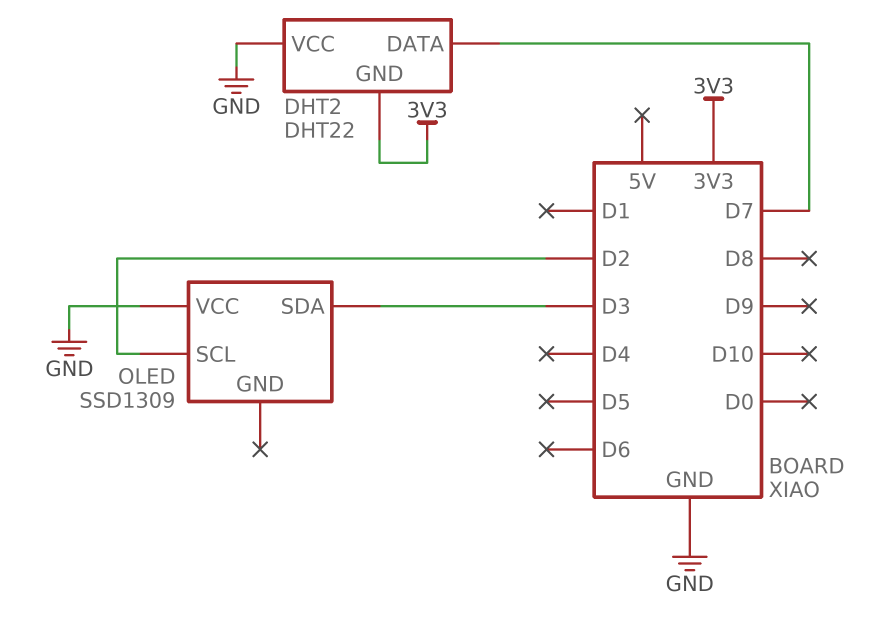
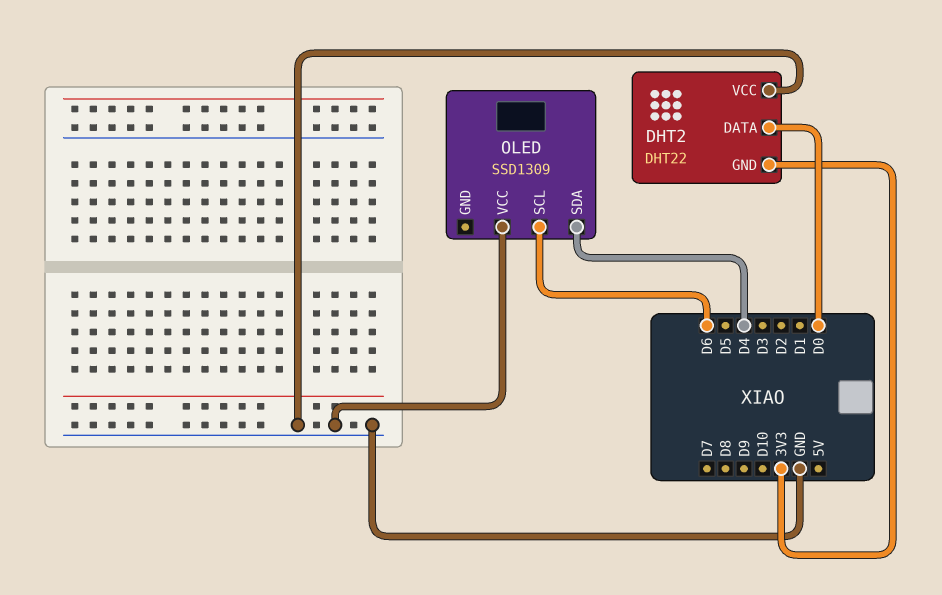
DHT2 pin DATA: D7 -> D0
OLED pin SCL: D2 -> D6
OLED pin SDA: D3 -> D4

